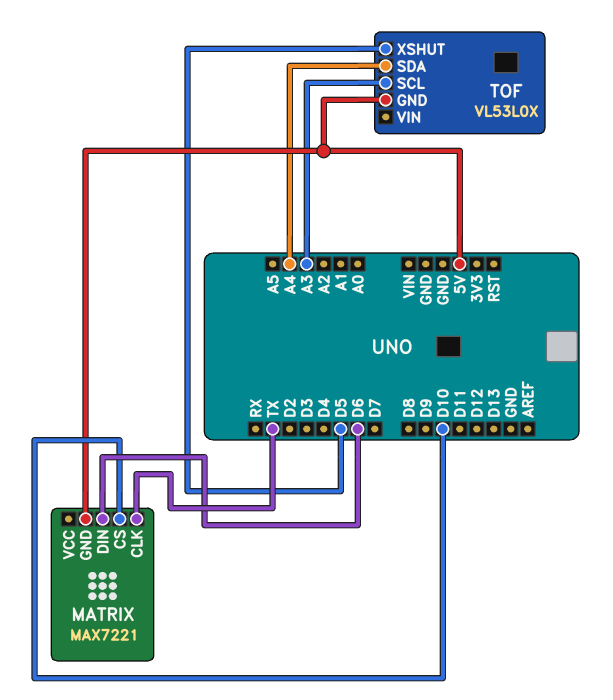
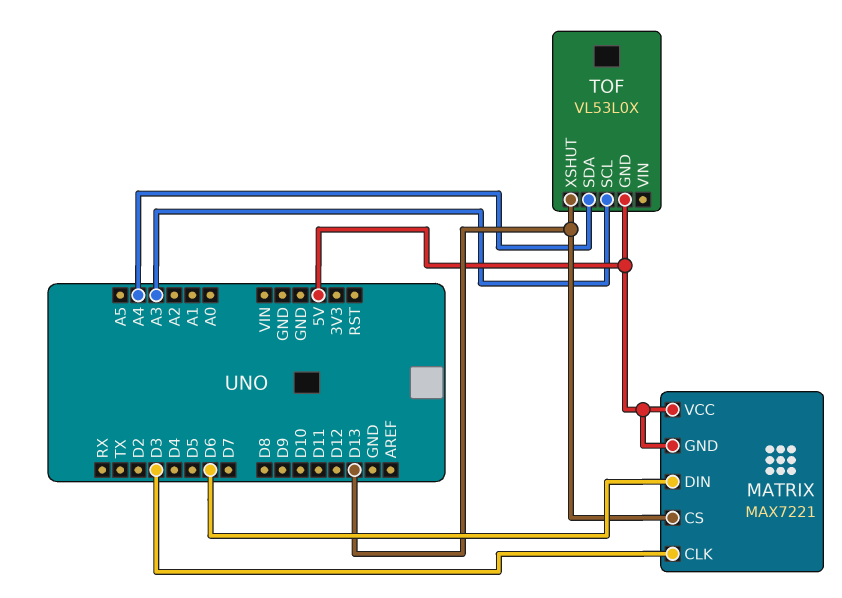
MATRIX pin CLK: TX -> D3
MATRIX pin CS: D10 -> D13
MATRIX pin VCC: none -> 5V
TOF pin XSHUT: D5 -> D13

